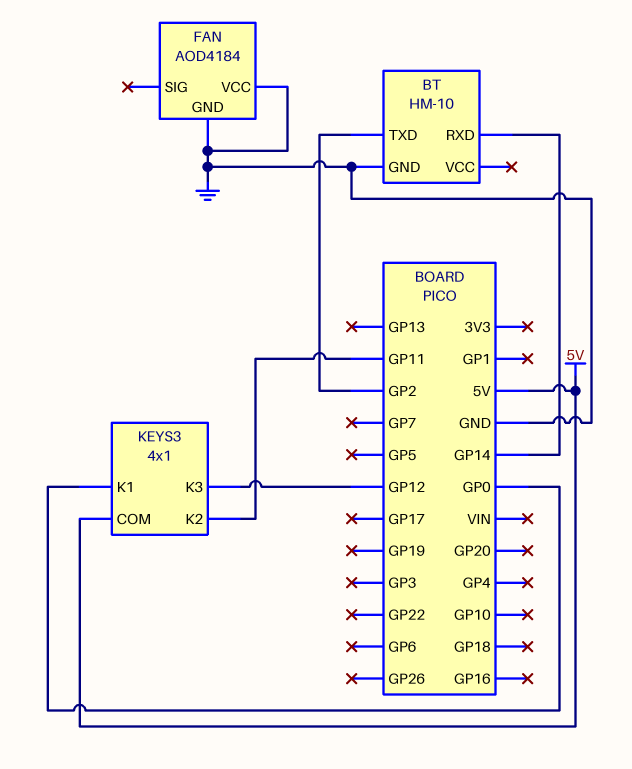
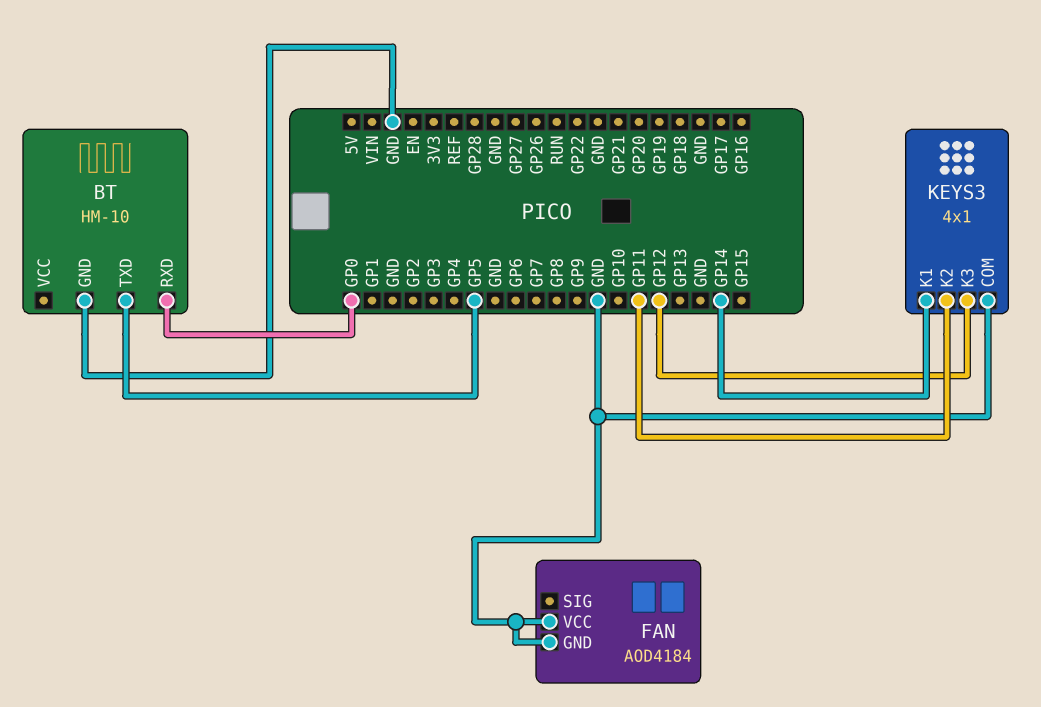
BT pin RXD: GP14 -> GP0
BT pin TXD: GP2 -> GP5
KEYS3 pin COM: 5V -> GND
KEYS3 pin K1: GP0 -> GP14

